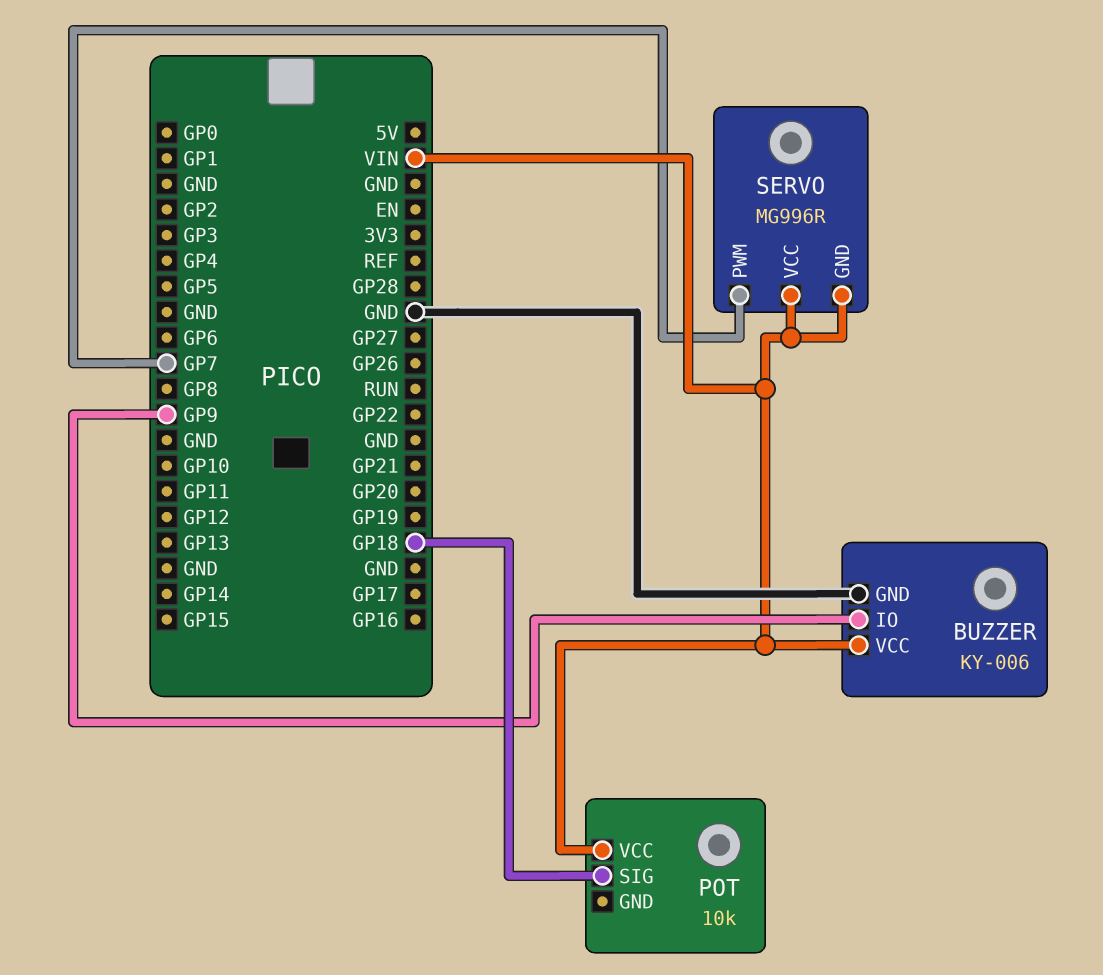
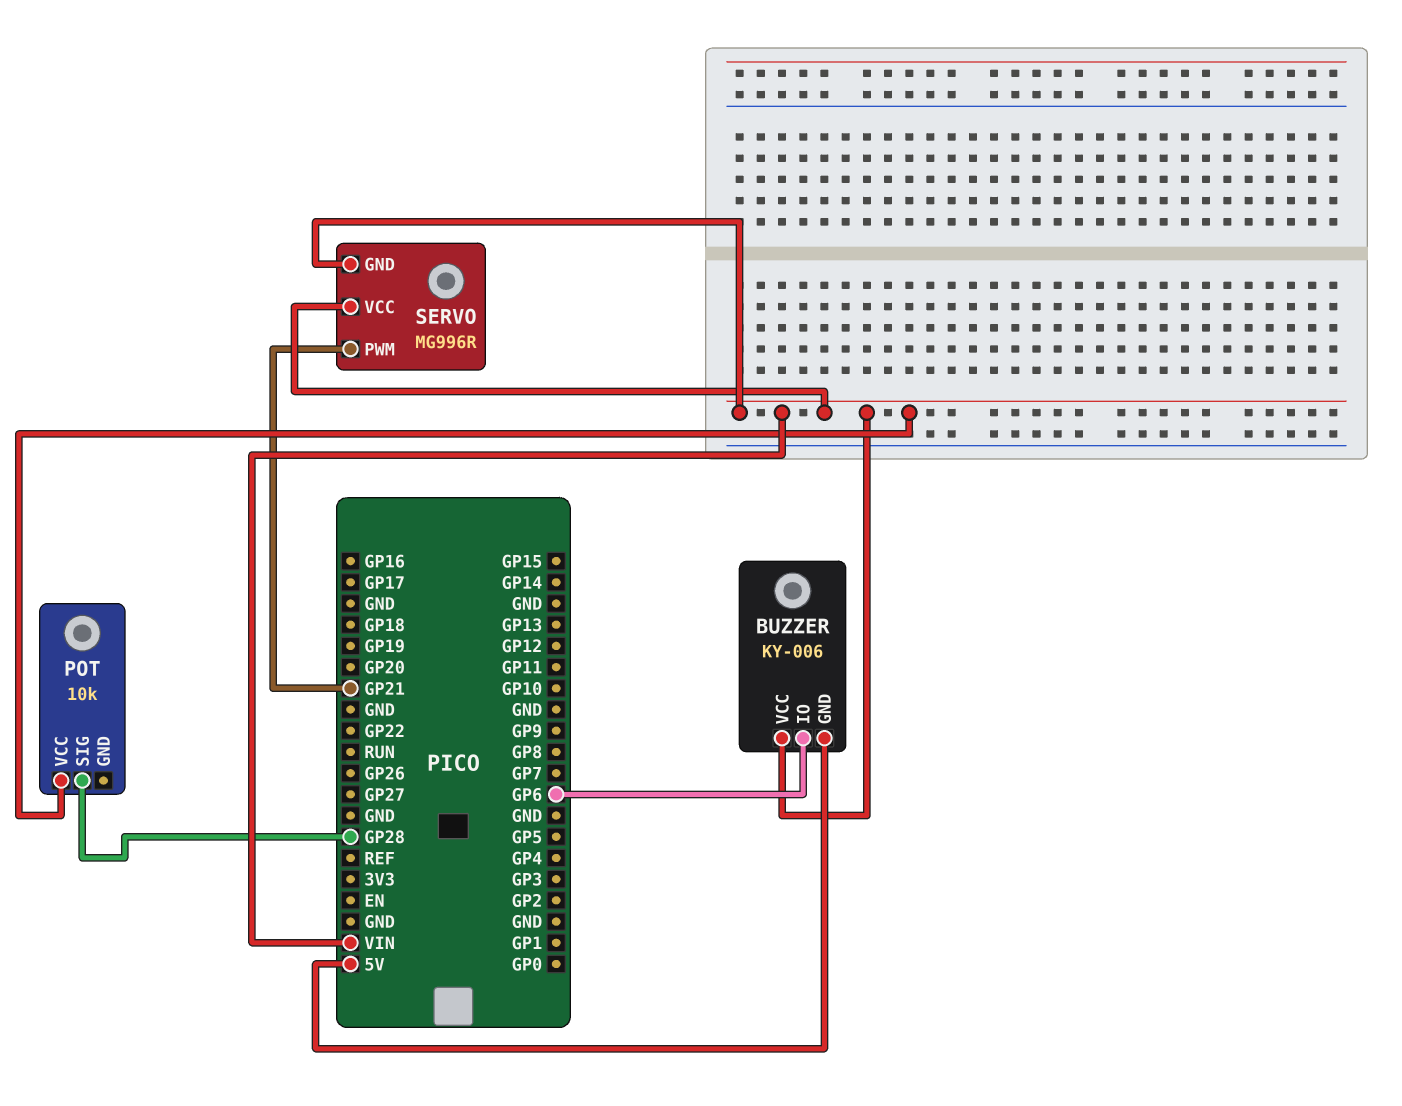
BUZZER pin GND: GND -> 5V
BUZZER pin IO: GP9 -> GP6
POT pin SIG: GP18 -> GP28
SERVO pin PWM: GP7 -> GP21

